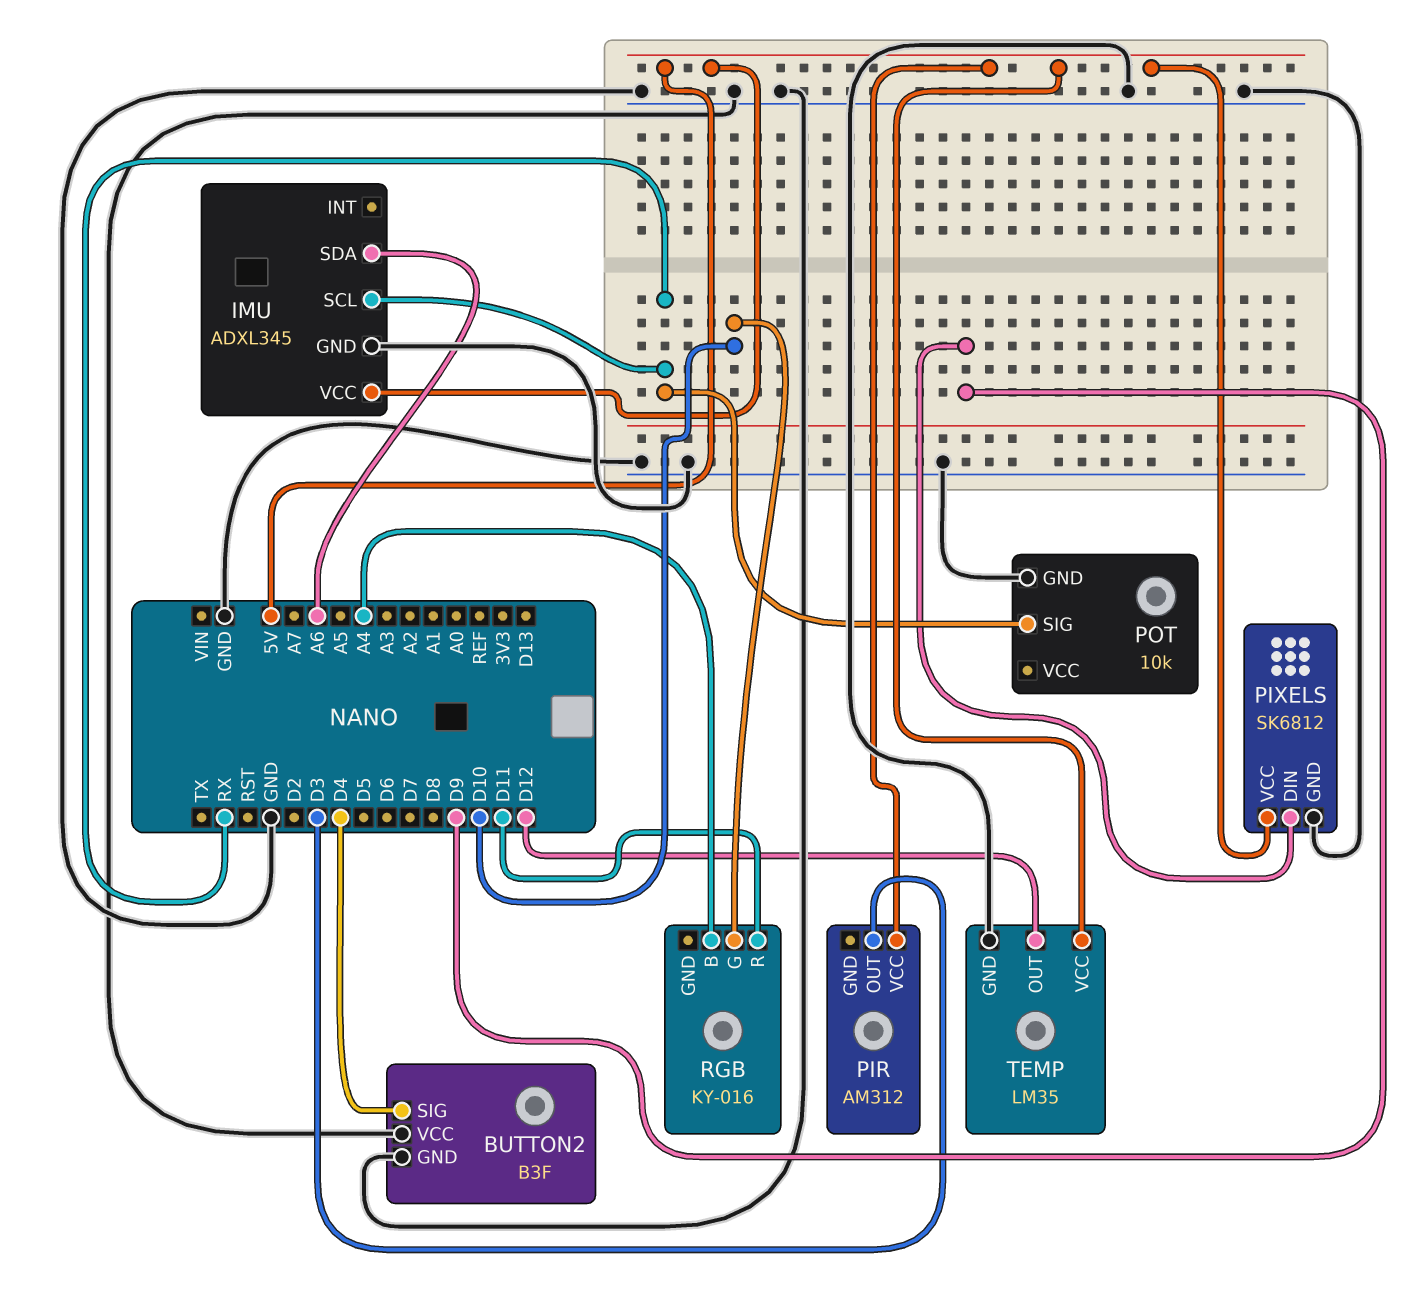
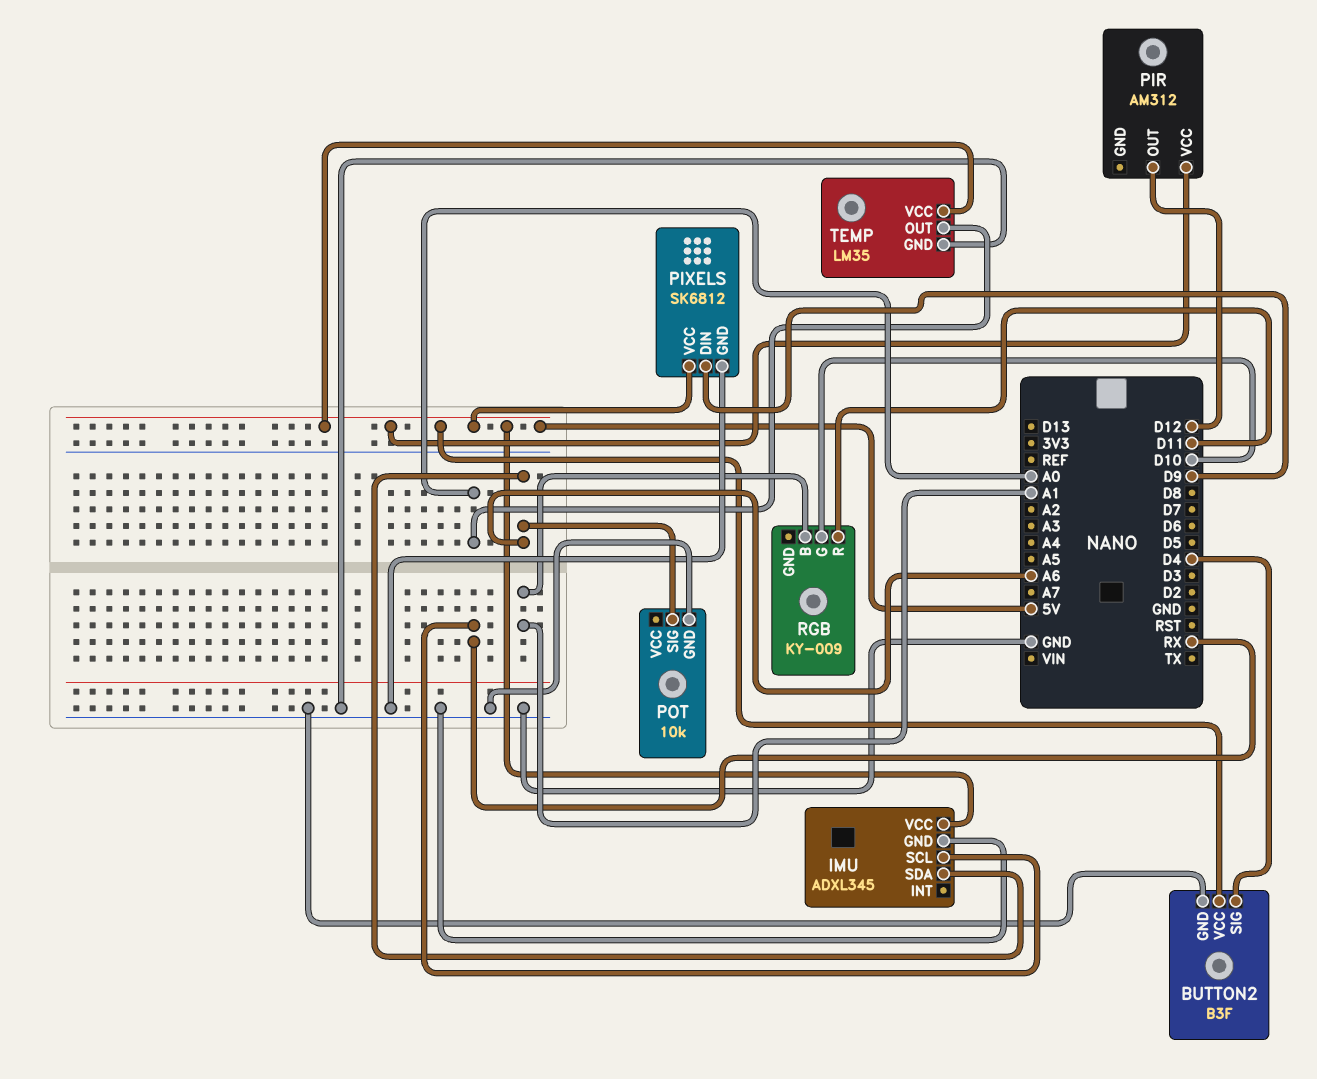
BUTTON2 pin VCC: GND -> 5V
PIR pin OUT: D3 -> D12
POT pin SIG: RX -> A6
RGB: KY-016 -> KY-009
RGB pin B: A4 -> A1
TEMP pin OUT: D12 -> A0

